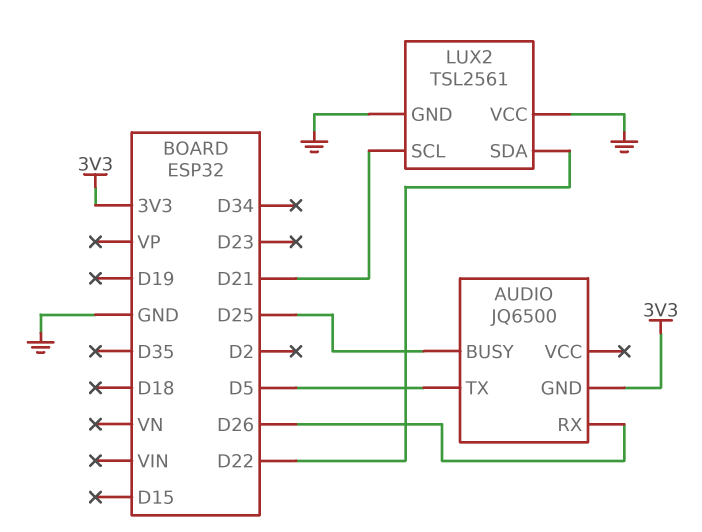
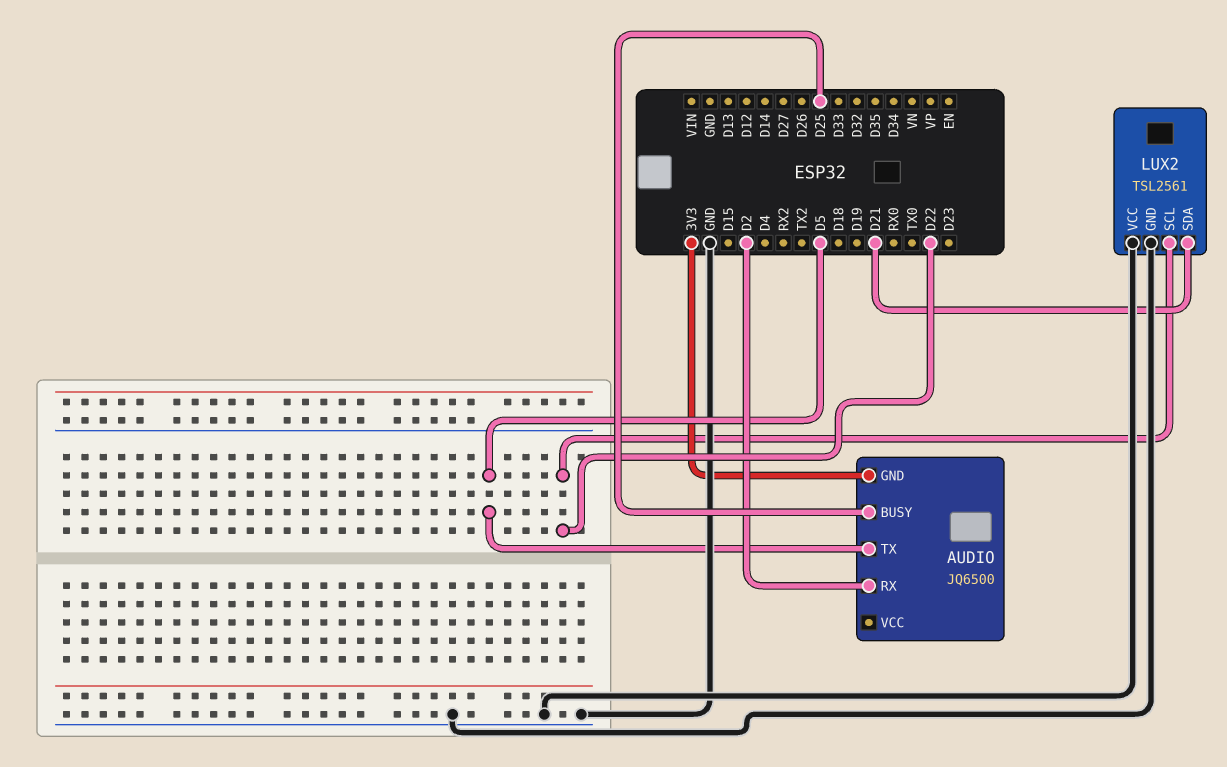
AUDIO pin RX: D26 -> D2
LUX2 pin SCL: D21 -> D22
LUX2 pin SDA: D22 -> D21

